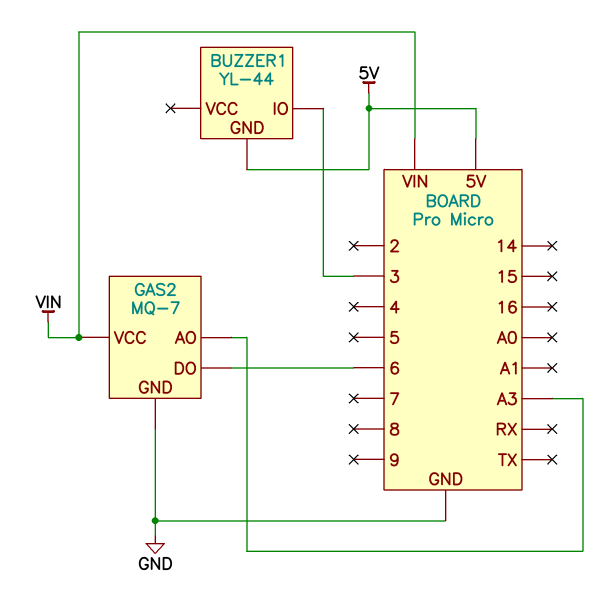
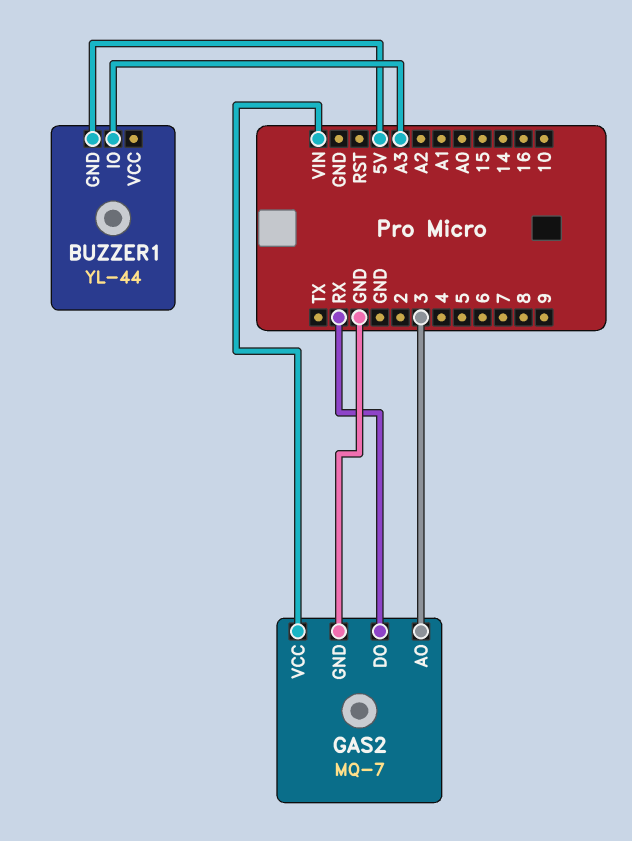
BUZZER1 pin IO: 3 -> A3
GAS2 pin AO: A3 -> 3
GAS2 pin DO: 6 -> RX

